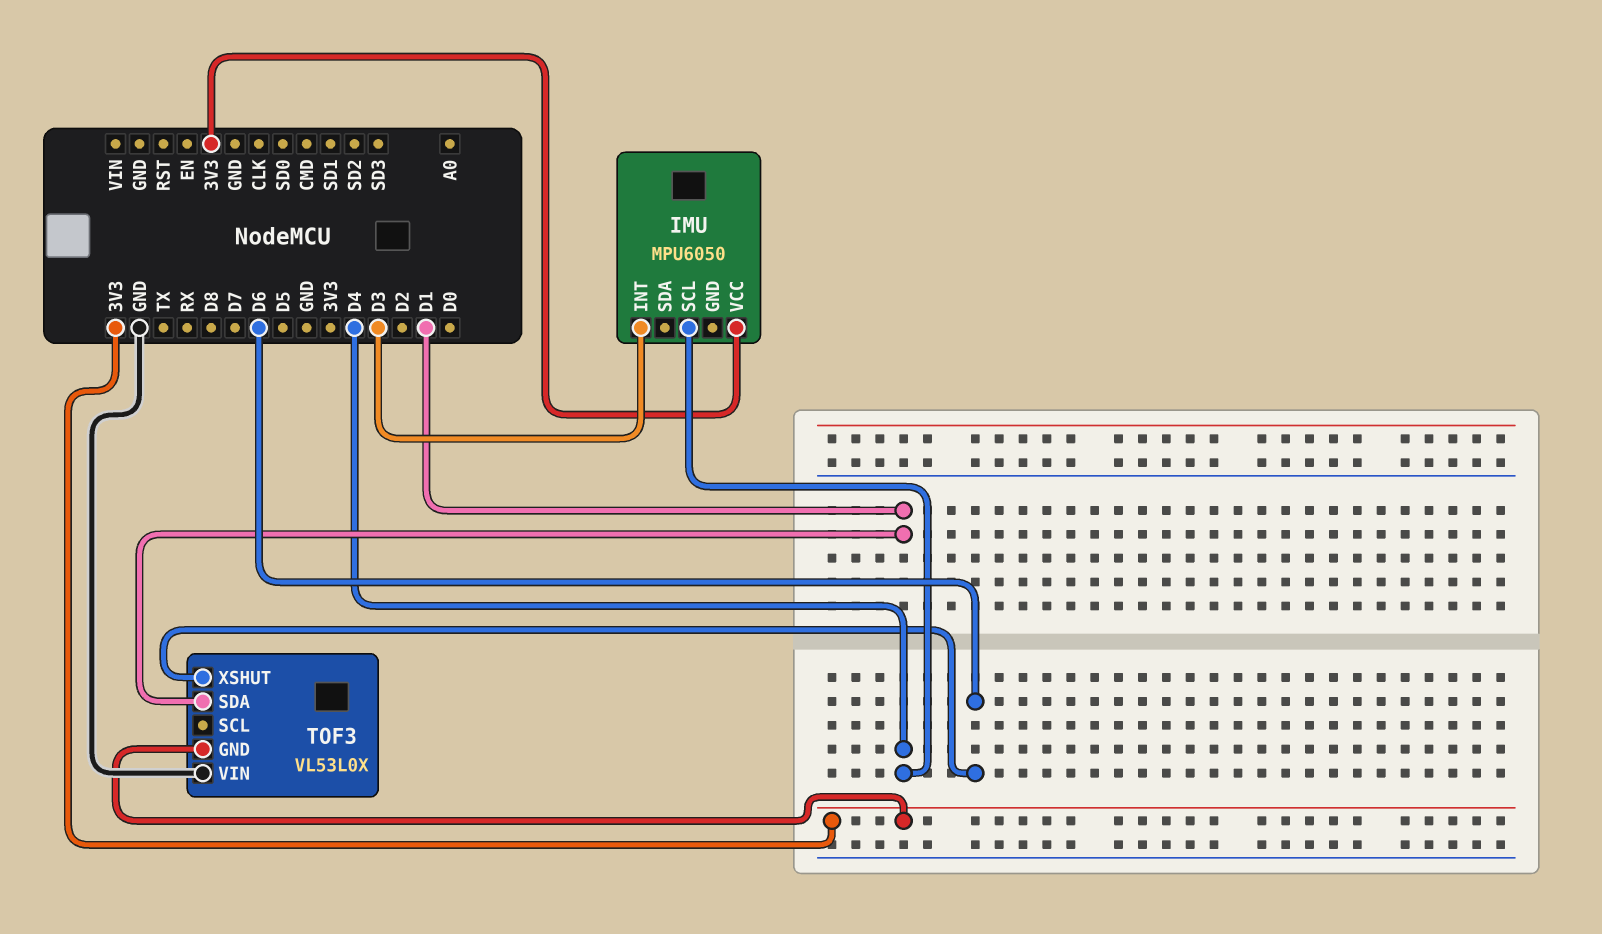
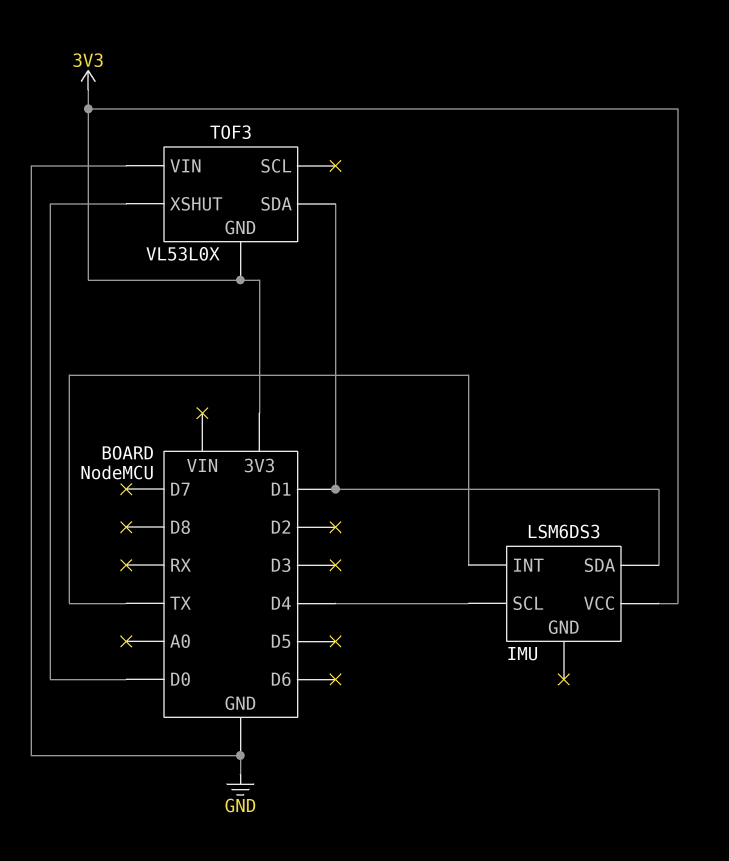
IMU: MPU6050 -> LSM6DS3
IMU pin INT: D3 -> TX
IMU pin SDA: none -> D1
TOF3 pin XSHUT: D6 -> D0

